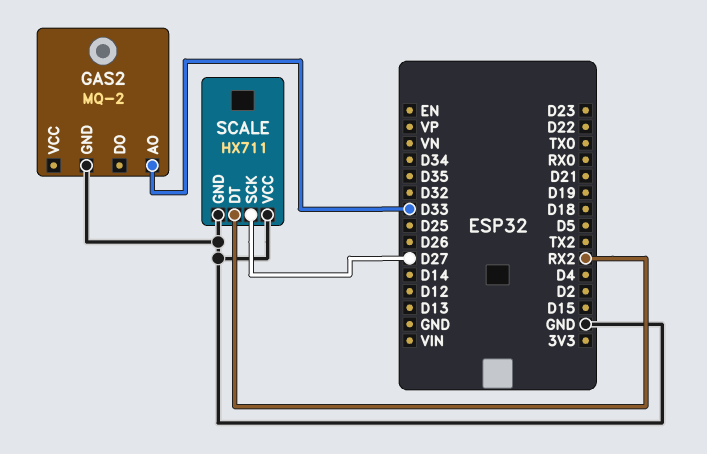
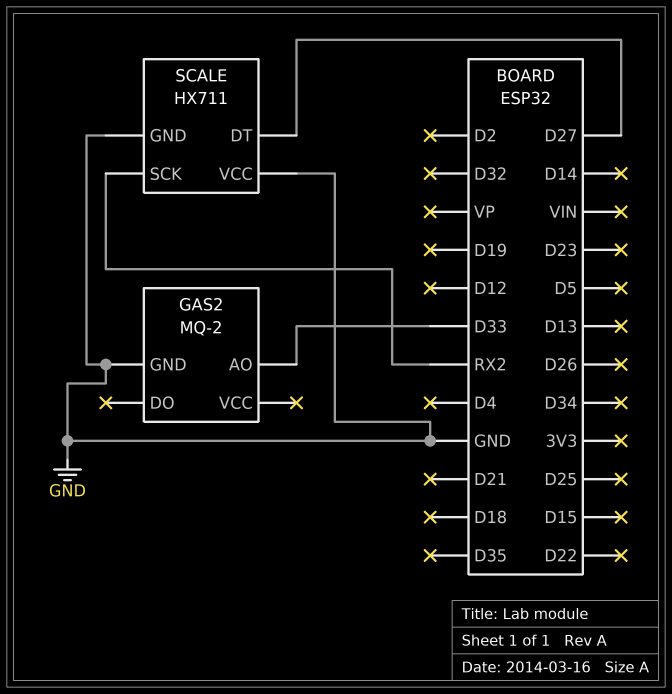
SCALE pin DT: RX2 -> D27
SCALE pin SCK: D27 -> RX2

